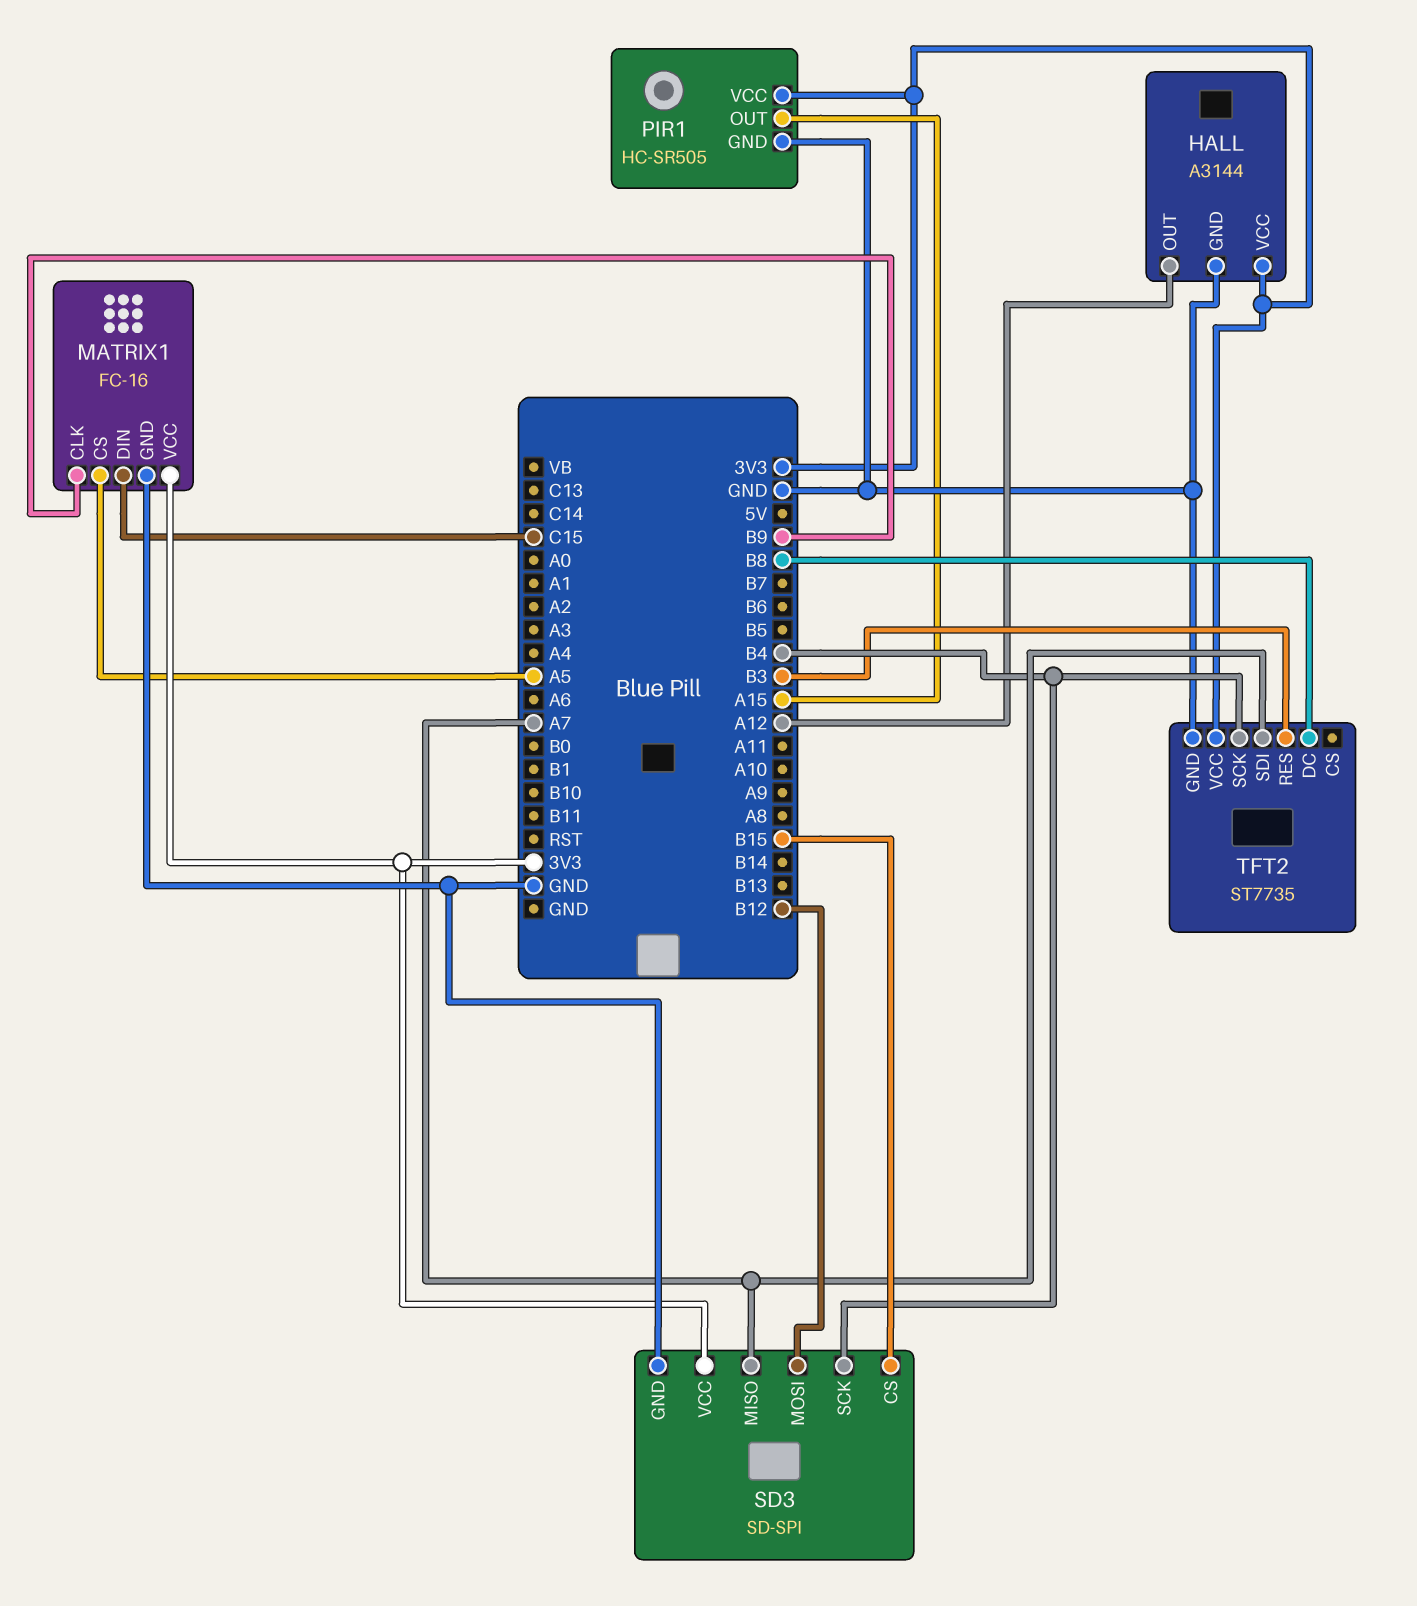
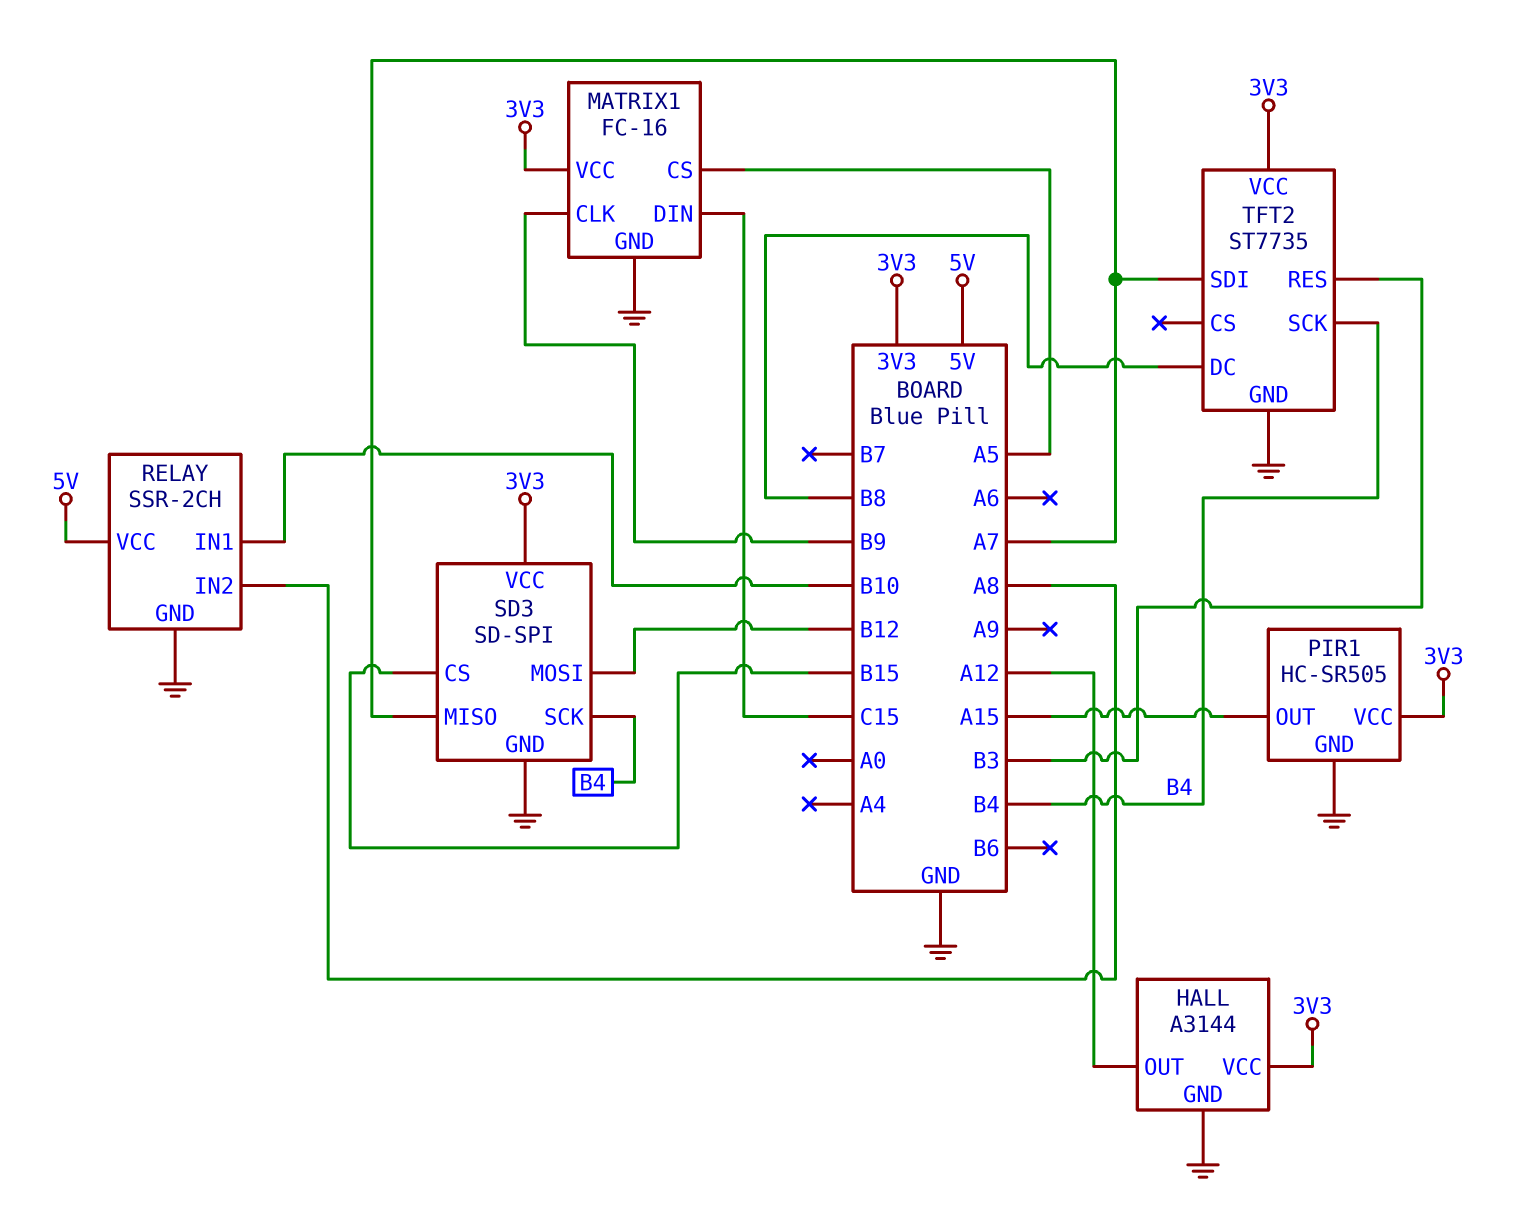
RELAY: none -> SSR-2CH
RELAY pin GND: none -> GND
RELAY pin IN1: none -> B10
RELAY pin IN2: none -> A8
RELAY pin VCC: none -> 5V

